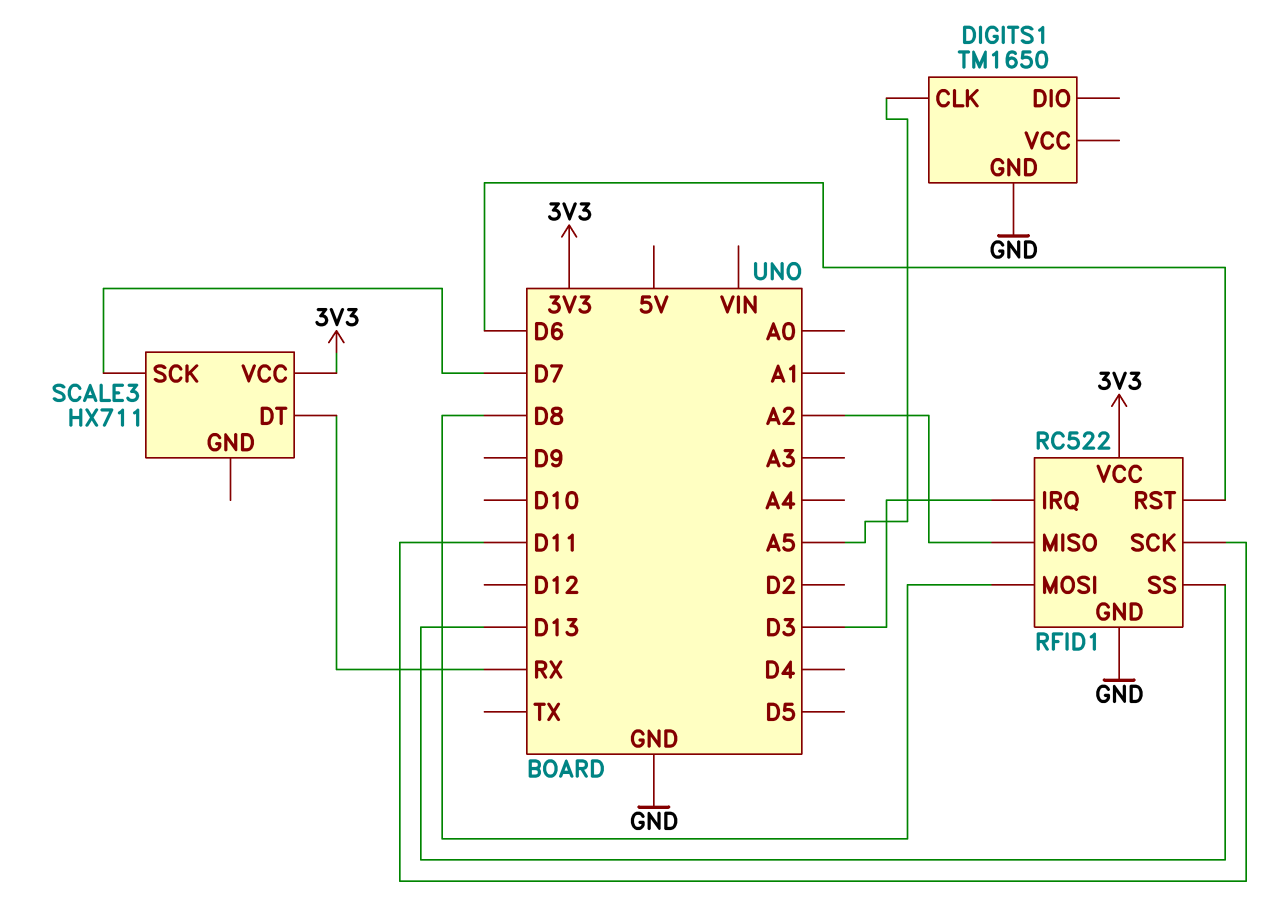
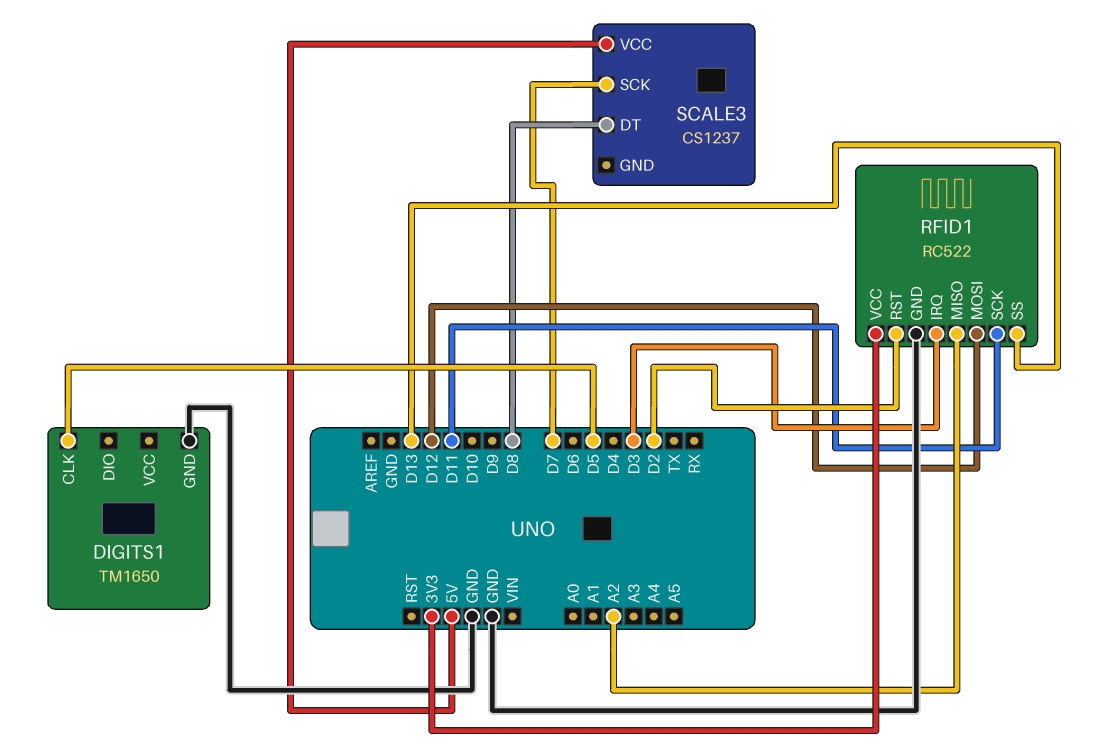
DIGITS1 pin CLK: A5 -> D5
RFID1 pin MOSI: D8 -> D12
RFID1 pin RST: D6 -> D2
SCALE3: HX711 -> CS1237
SCALE3 pin DT: RX -> D8
SCALE3 pin VCC: 3V3 -> 5V

